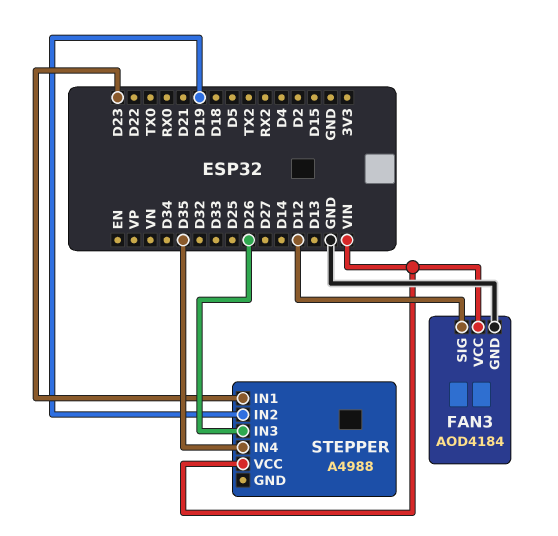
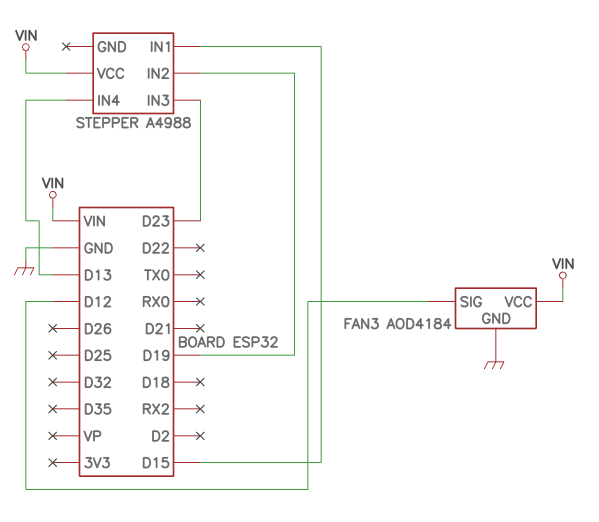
STEPPER pin IN1: D23 -> D15
STEPPER pin IN3: D26 -> D23
STEPPER pin IN4: D35 -> D13

